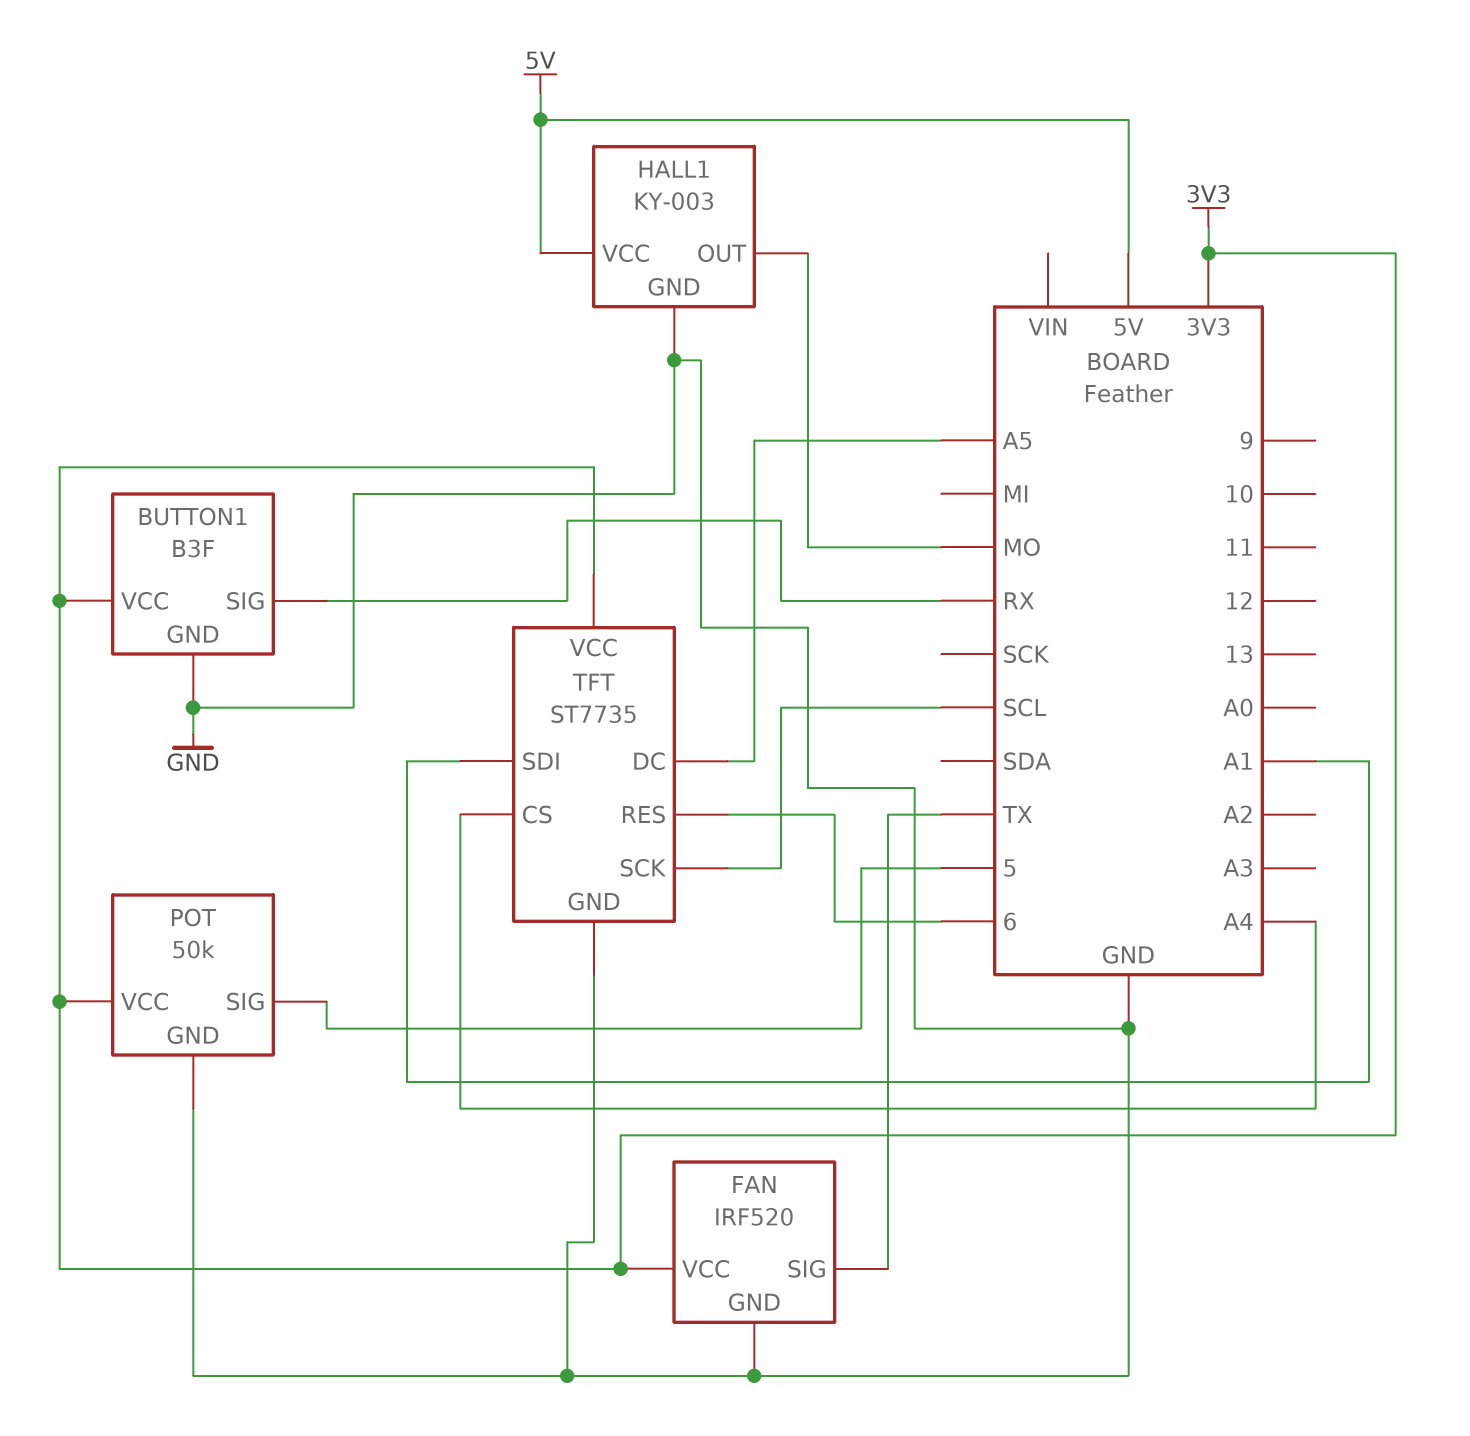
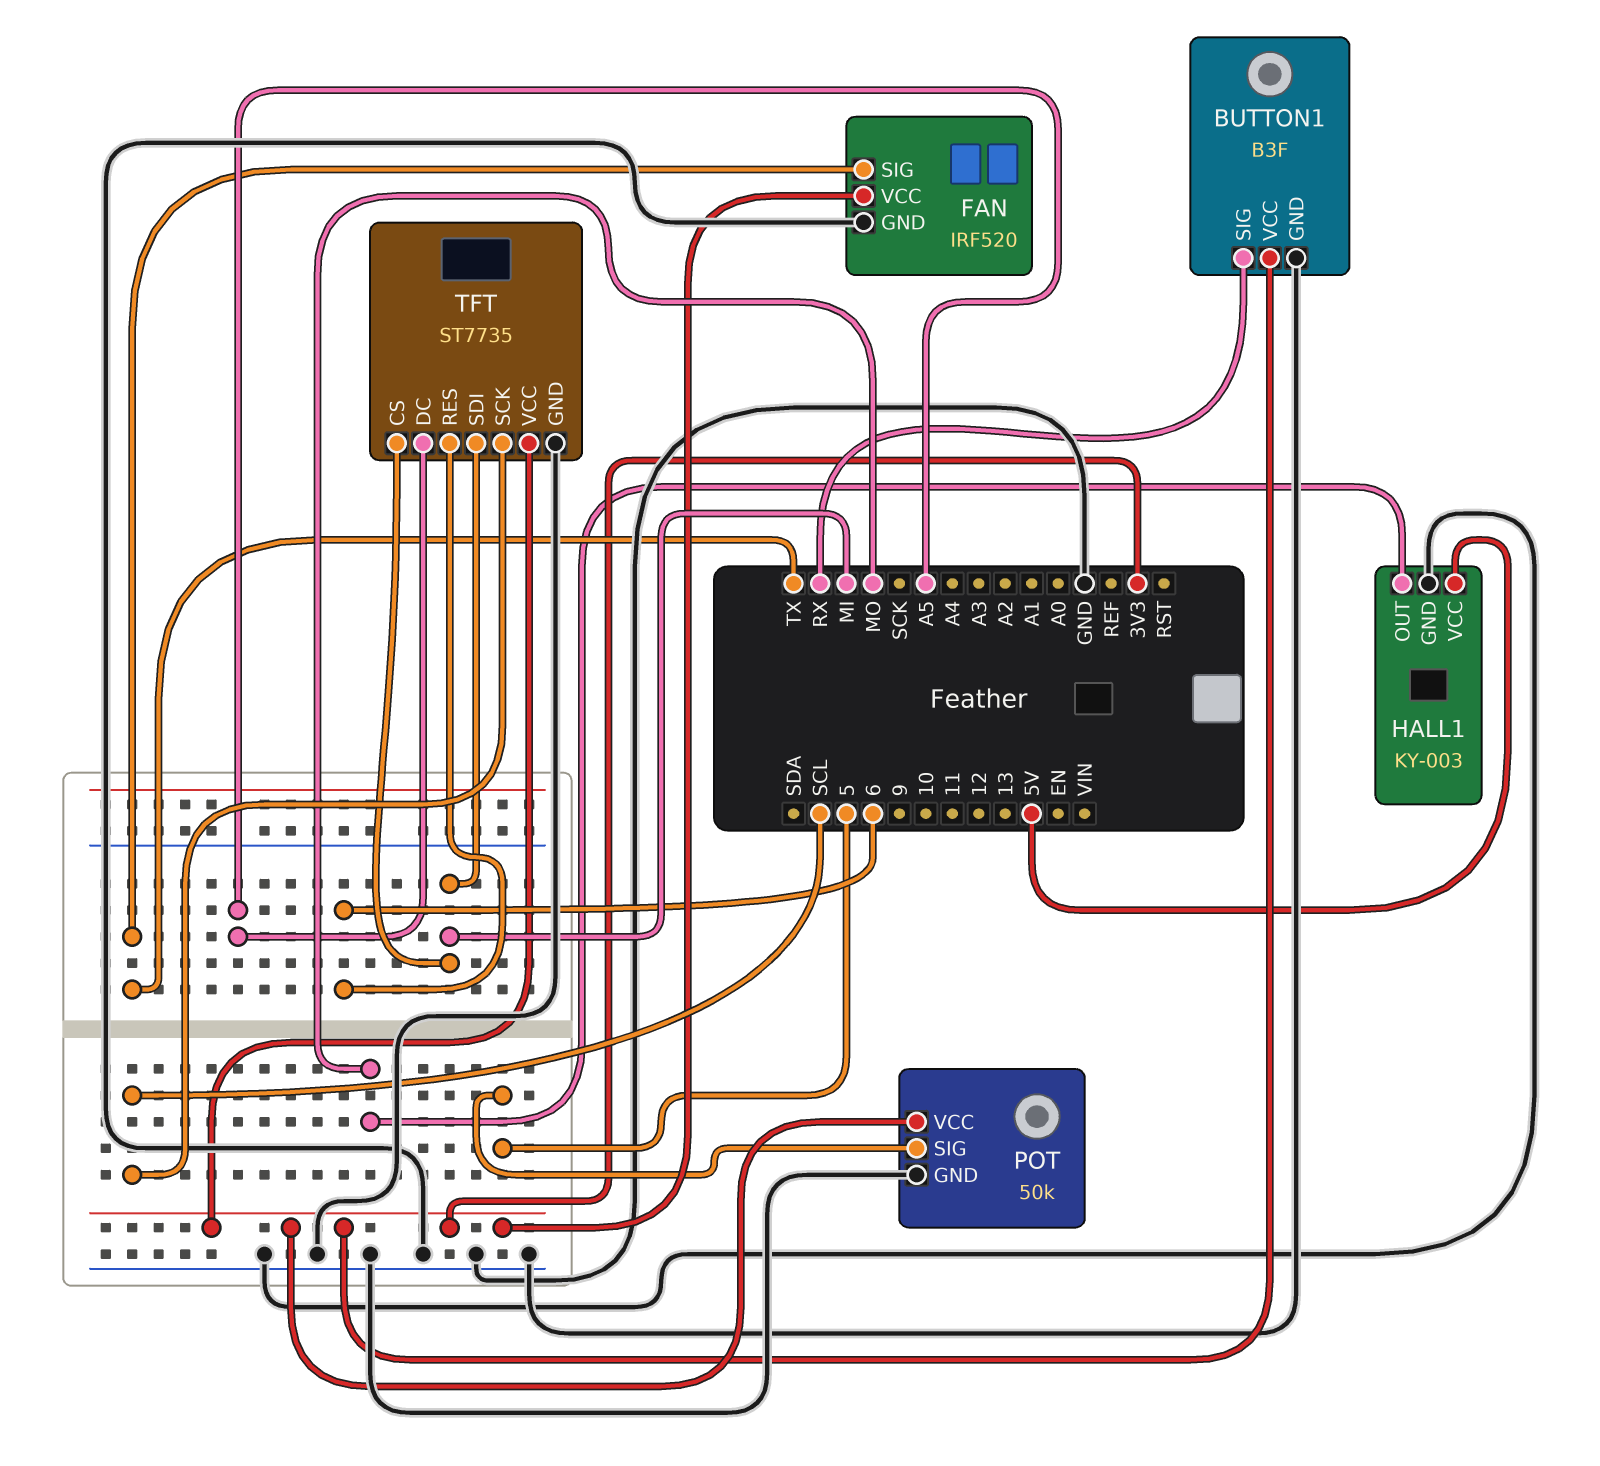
TFT pin CS: A4 -> MI
TFT pin SDI: A1 -> MI

